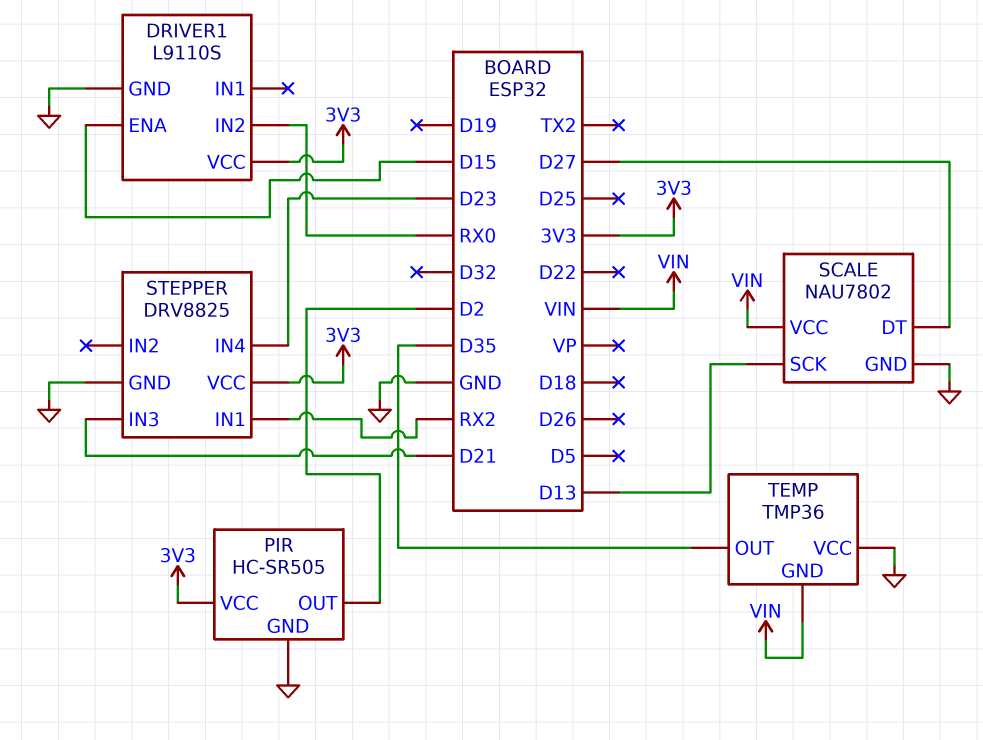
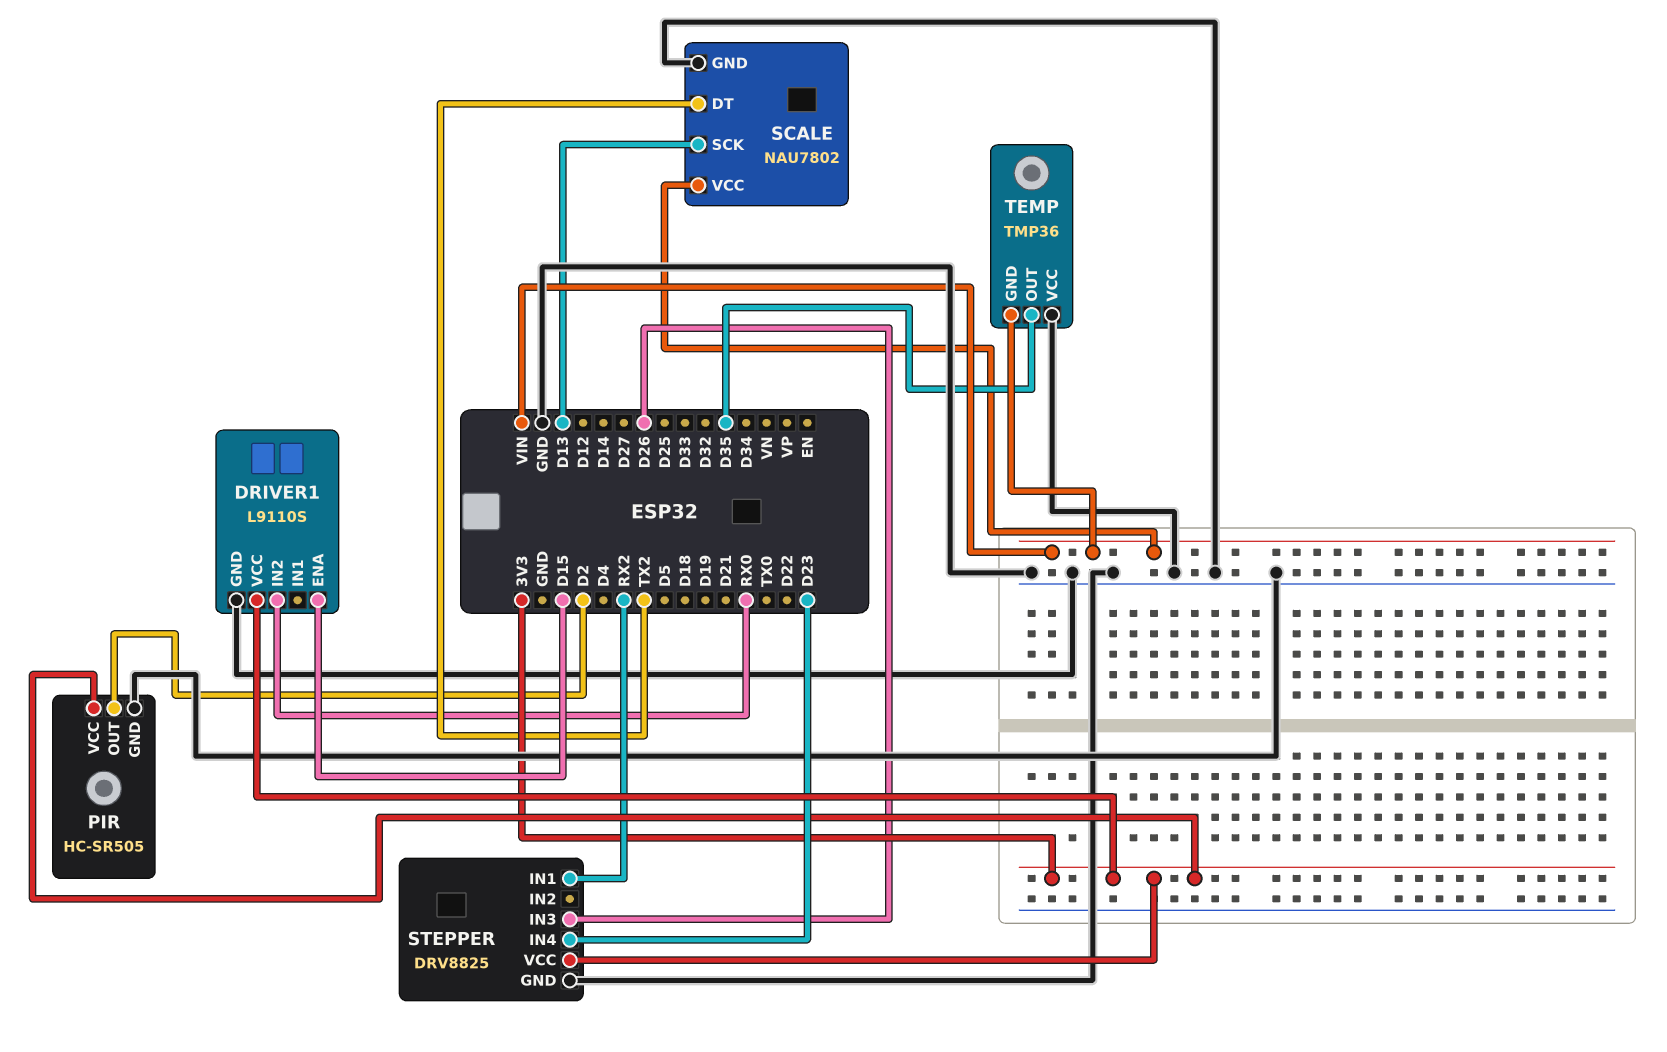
SCALE pin DT: D27 -> TX2
STEPPER pin IN3: D21 -> D26

